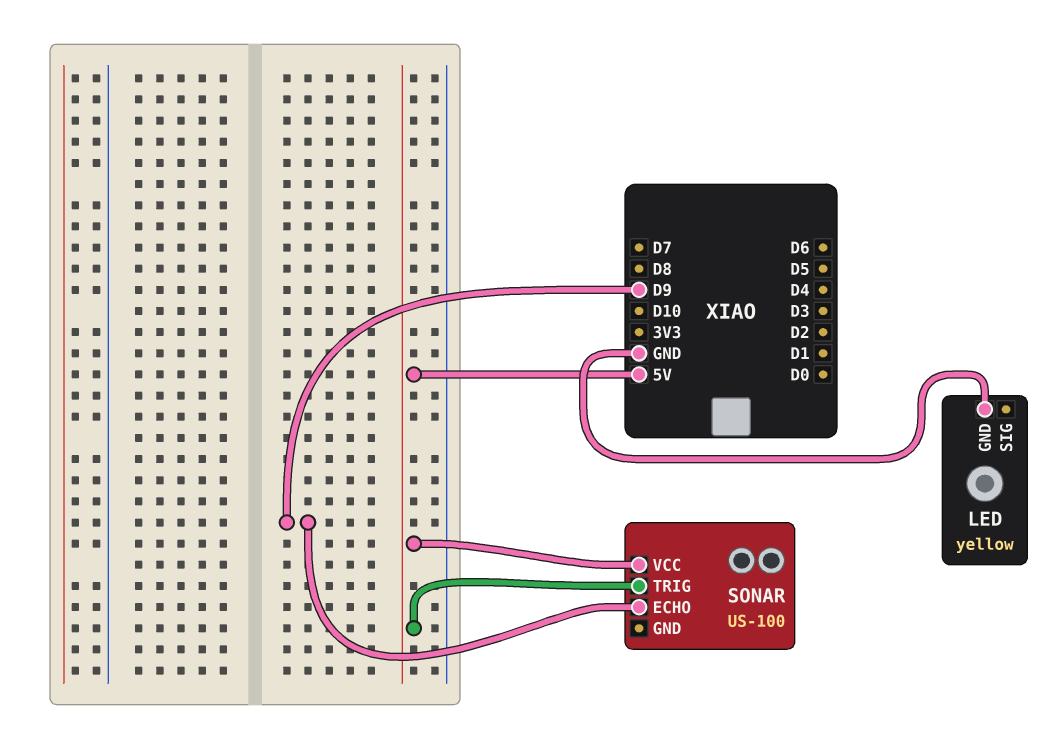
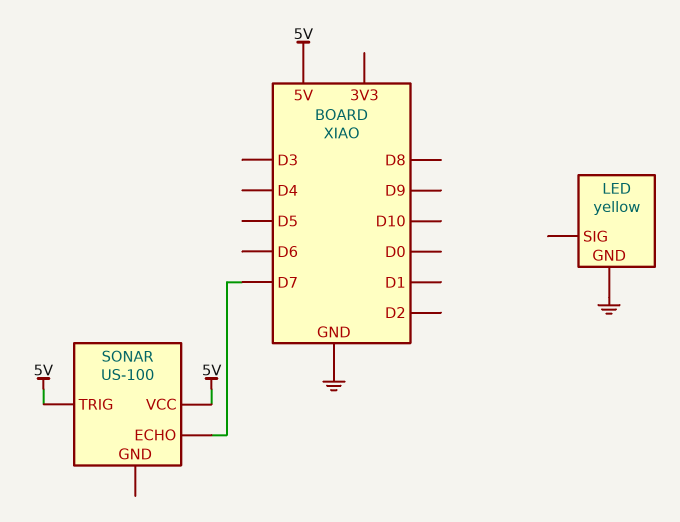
SONAR pin ECHO: D9 -> D7

